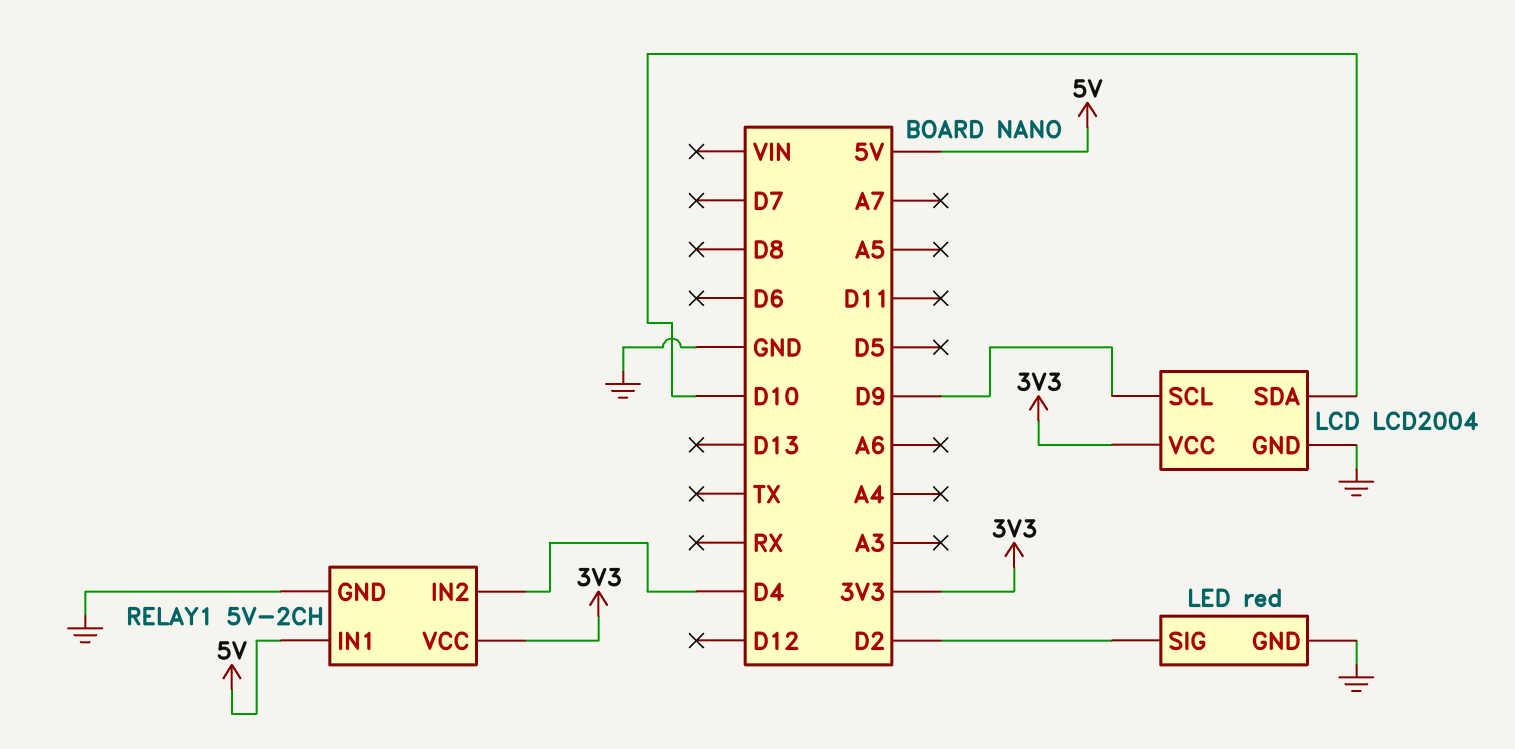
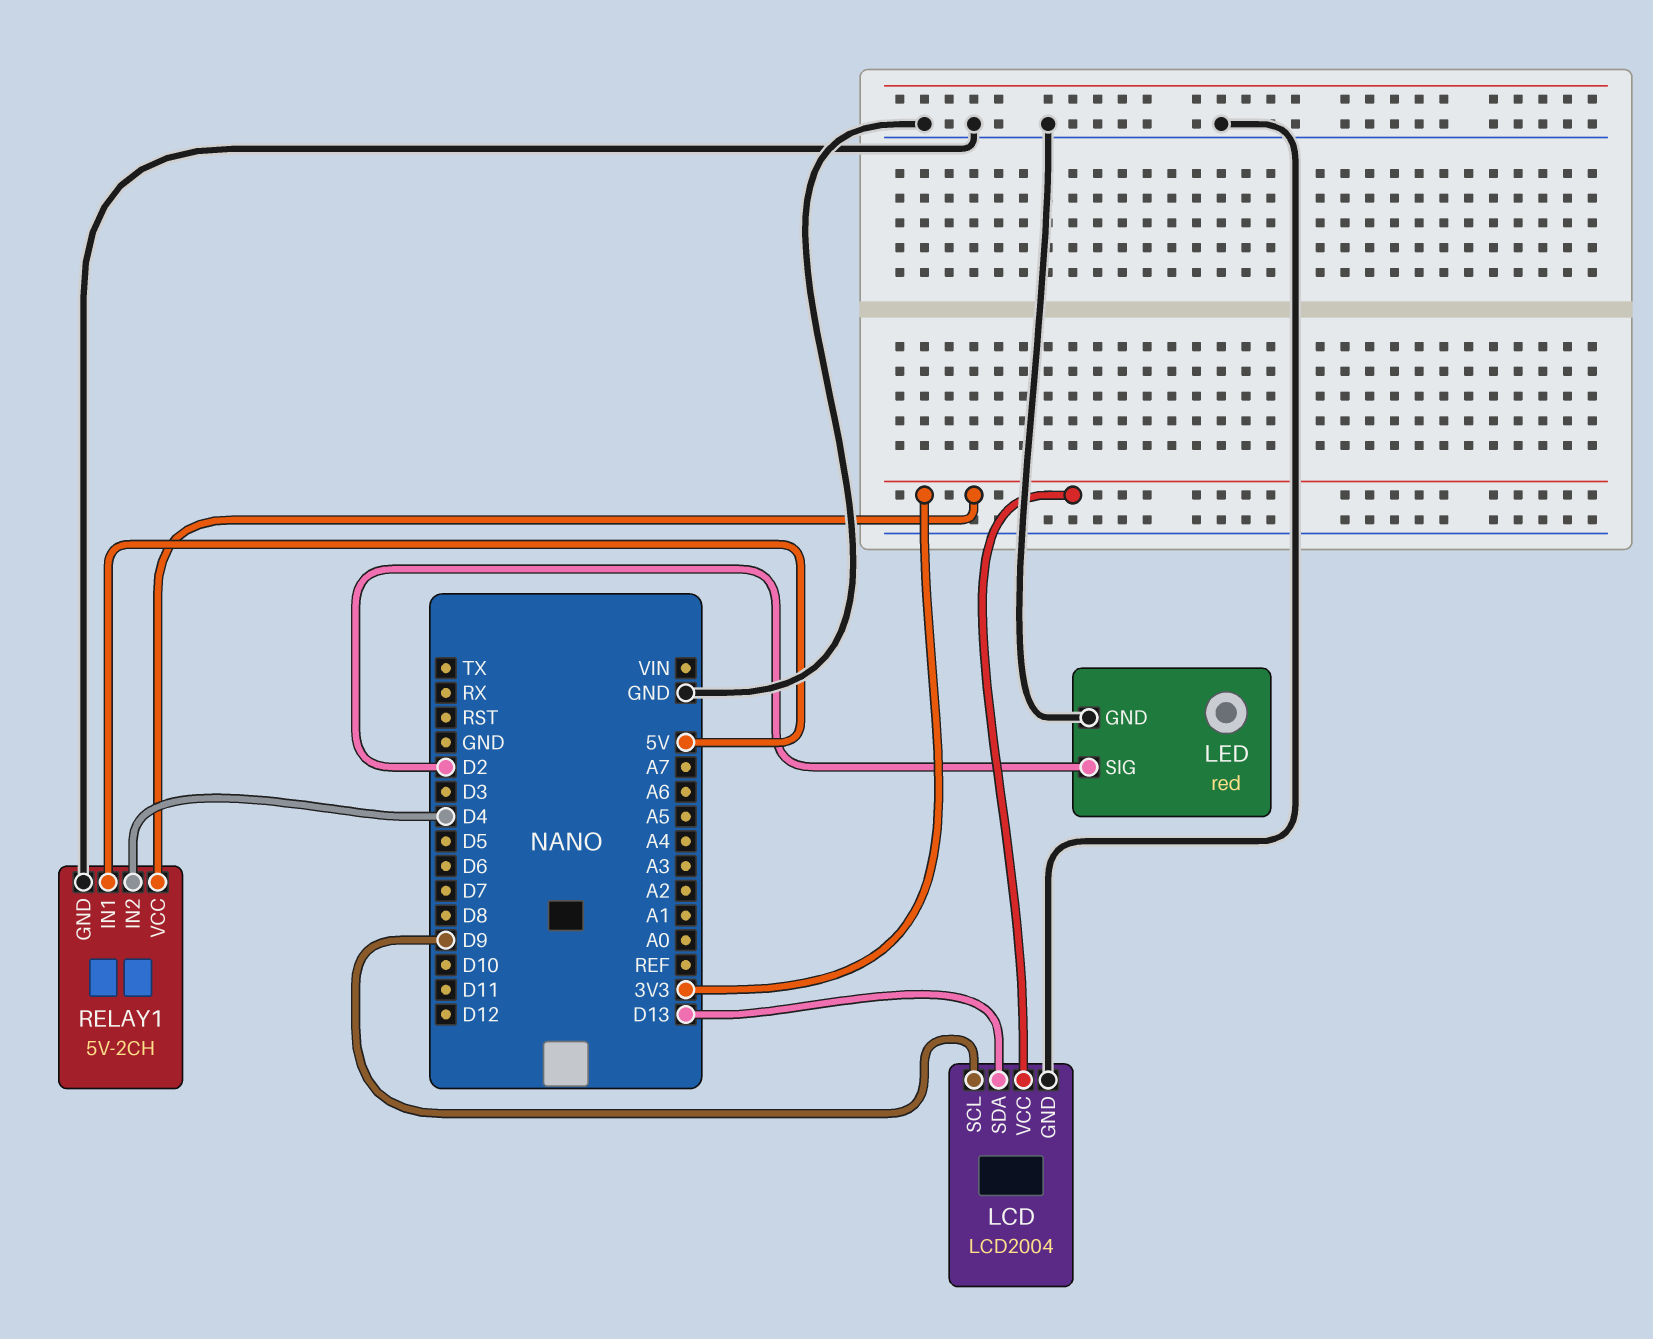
LCD pin SDA: D10 -> D13

